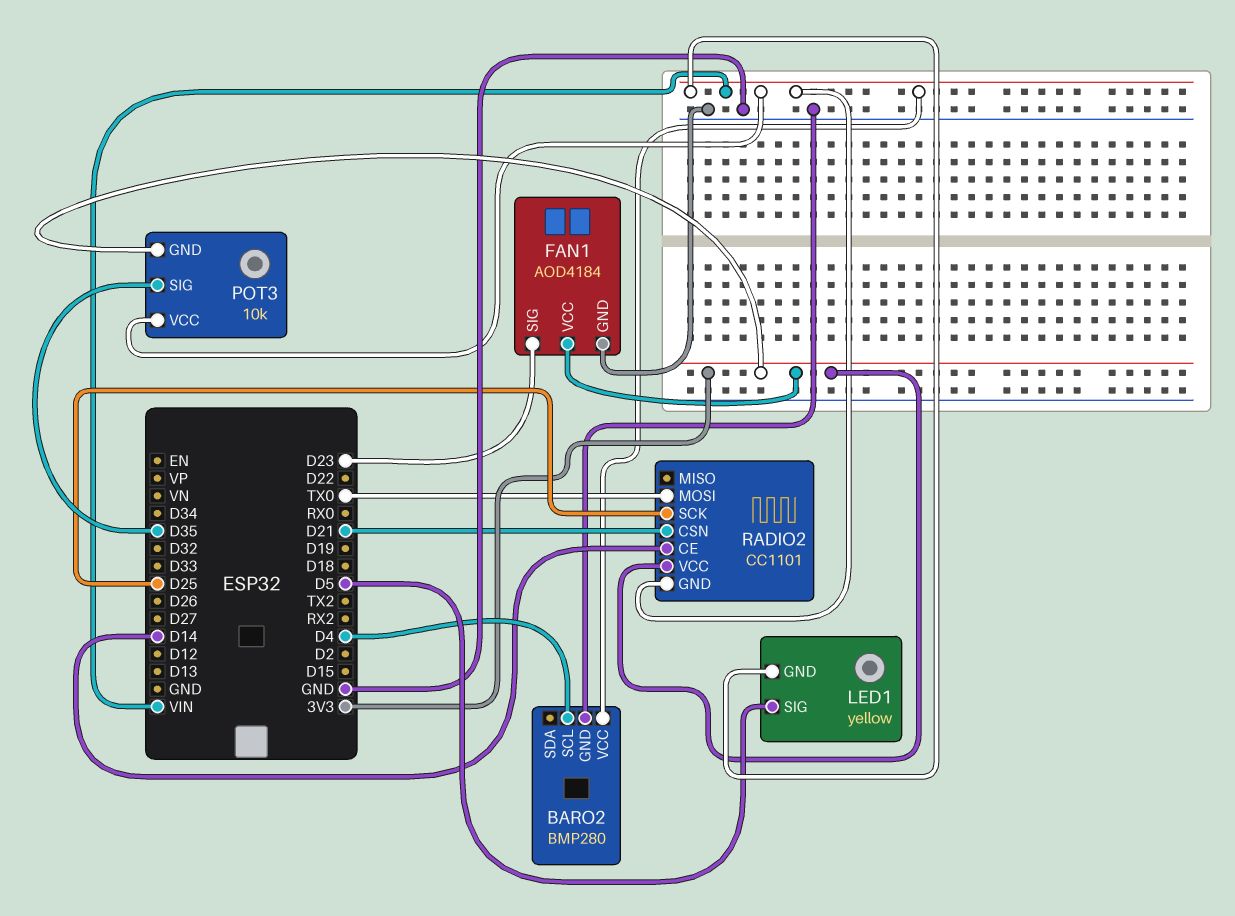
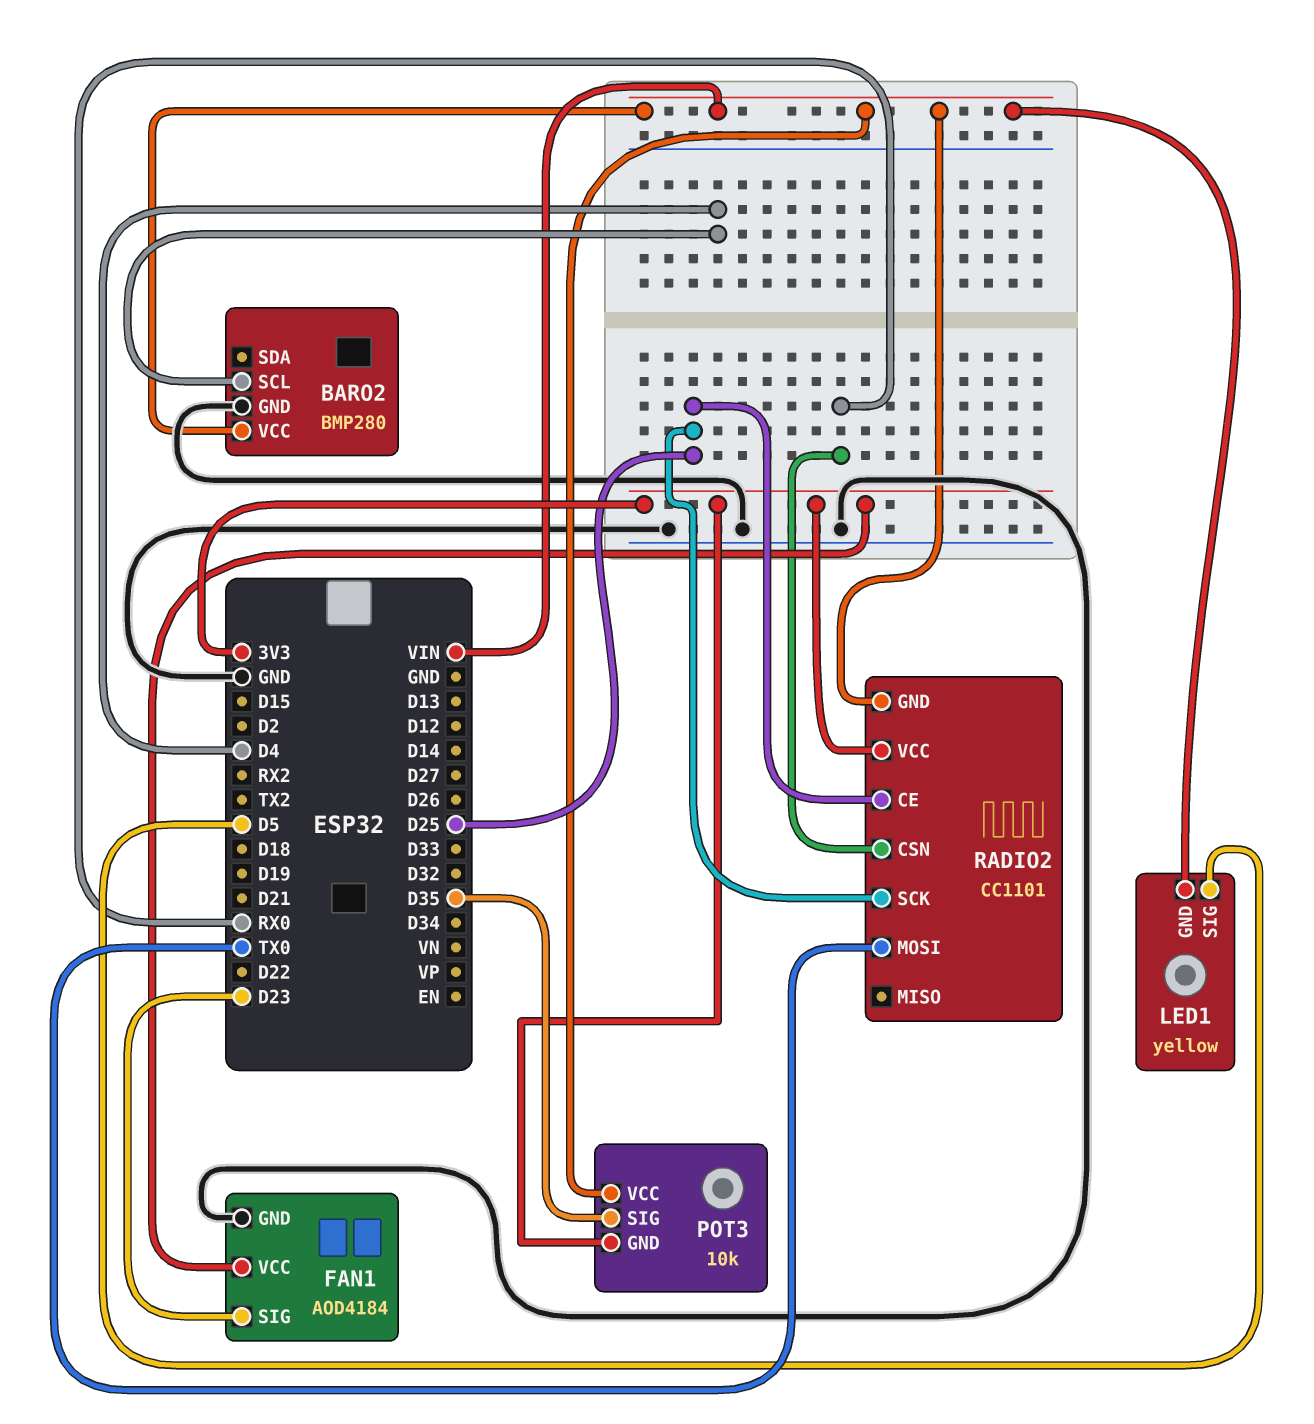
RADIO2 pin CE: D14 -> D25
RADIO2 pin CSN: D21 -> RX0

